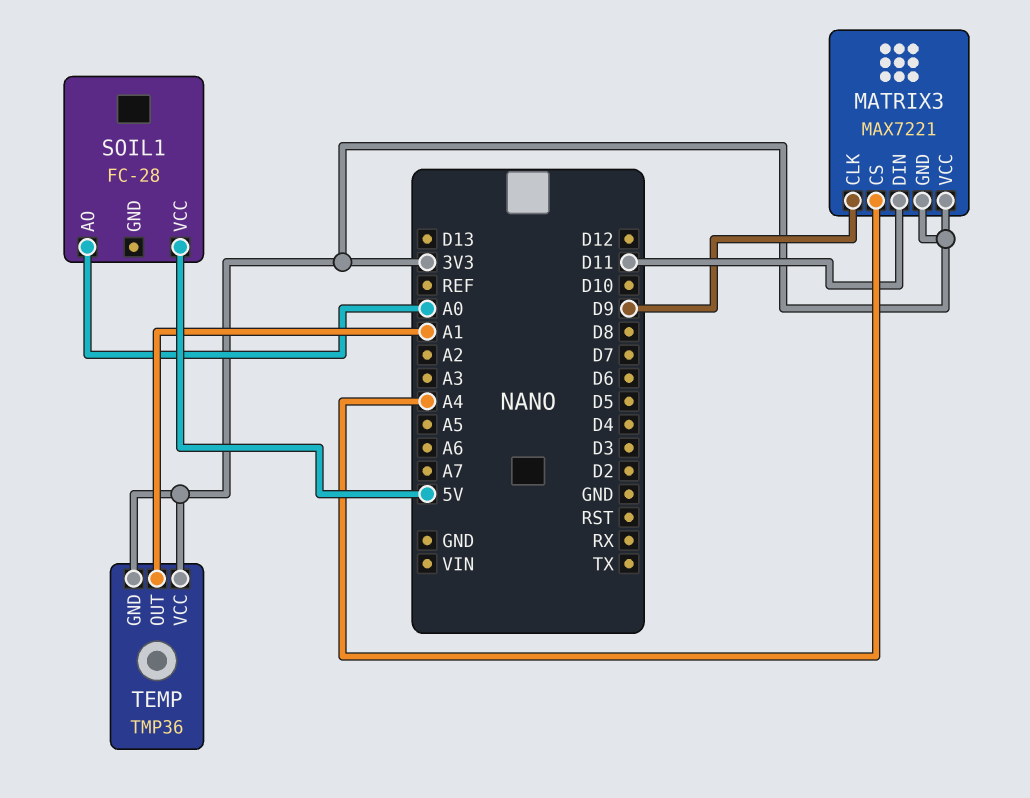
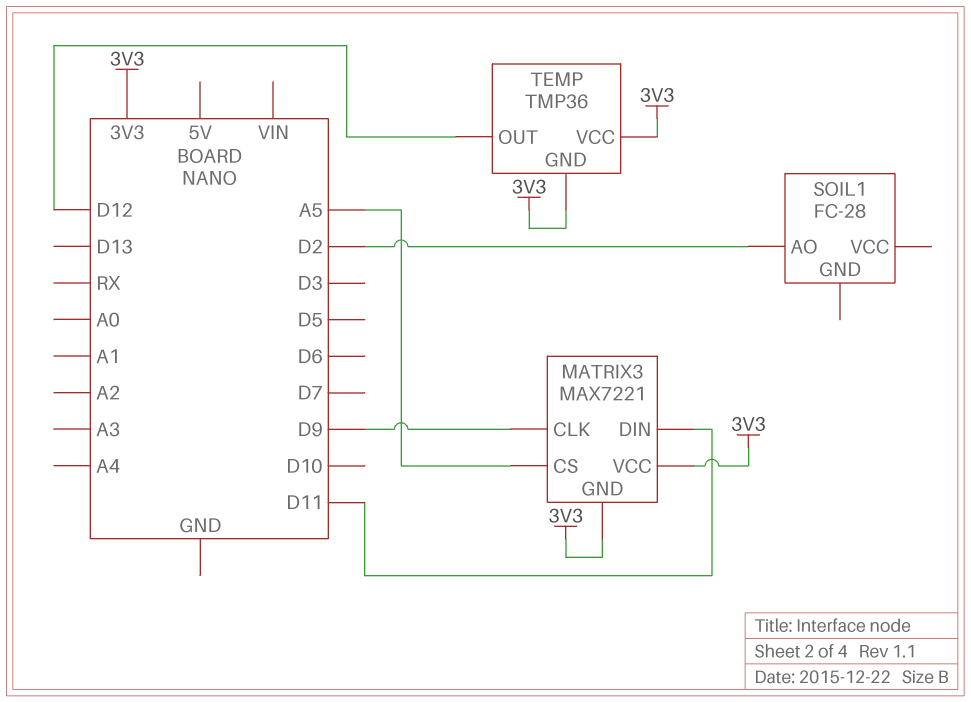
MATRIX3 pin CS: A4 -> A5
SOIL1 pin AO: A0 -> D2
SOIL1 pin VCC: 5V -> none
TEMP pin OUT: A1 -> D12

